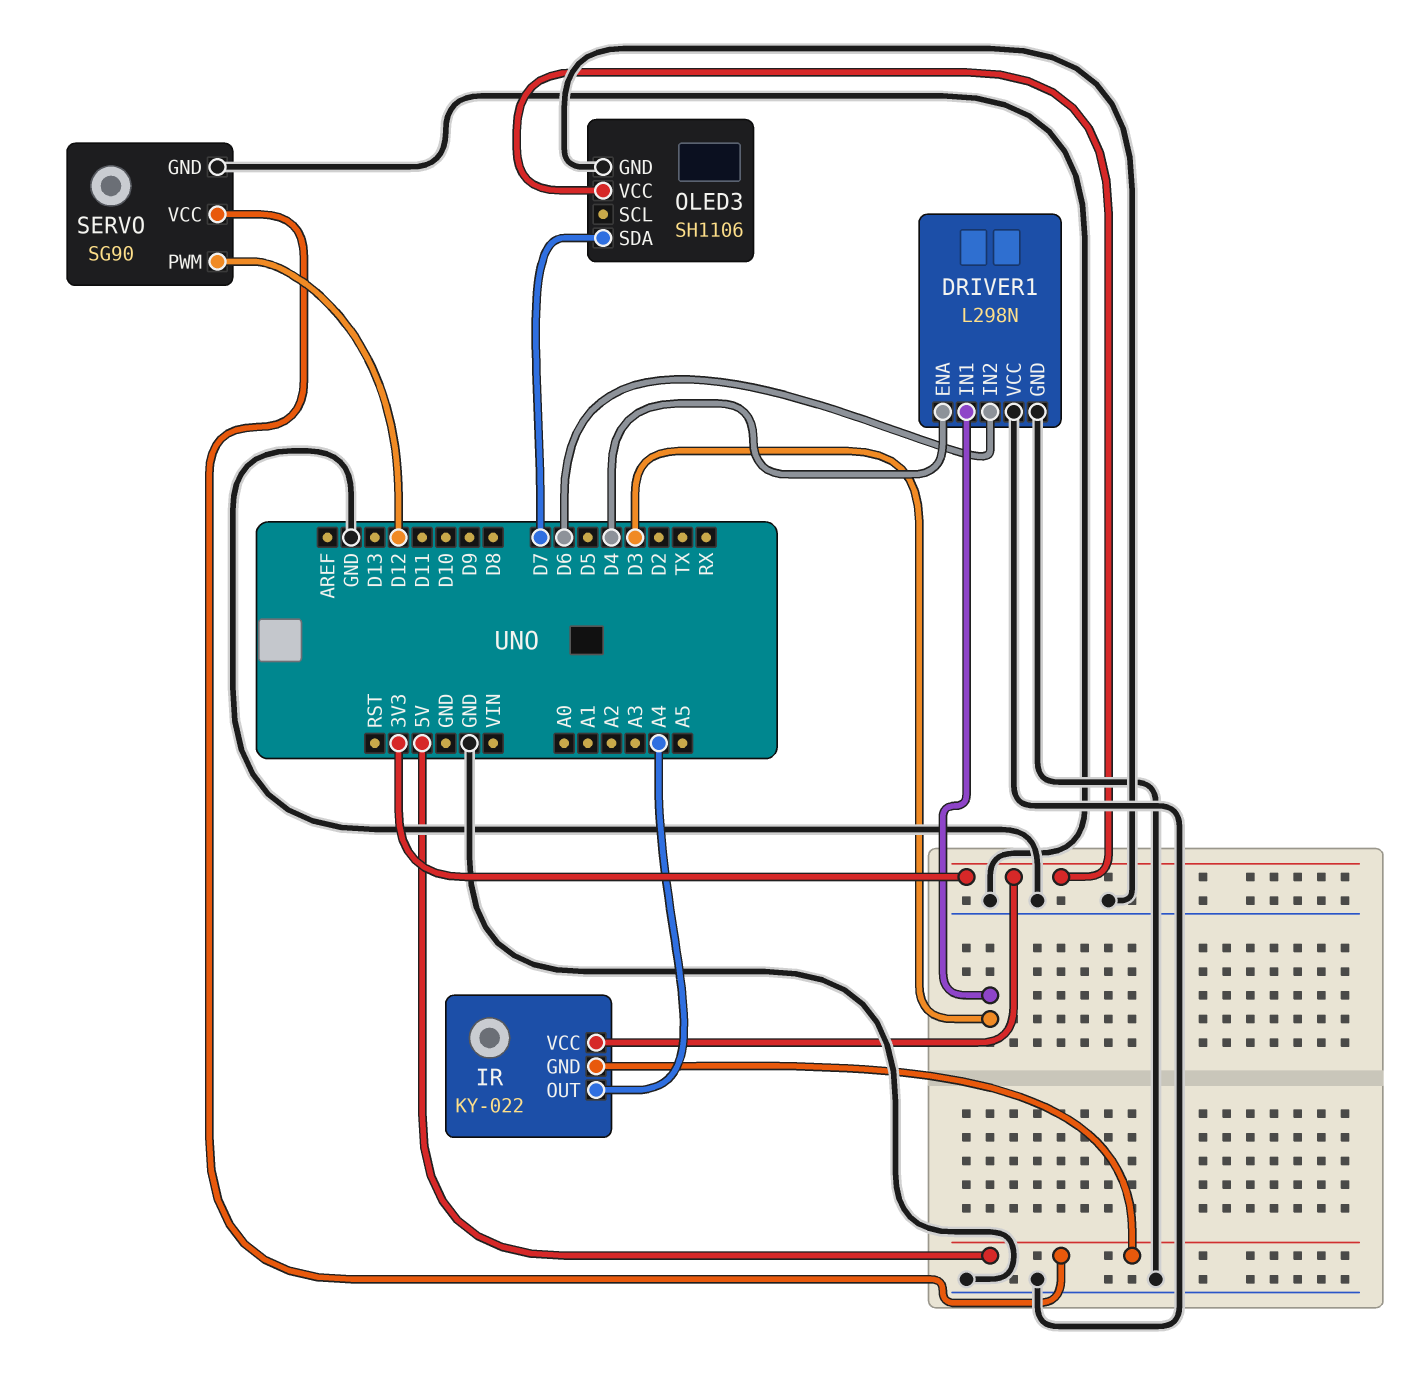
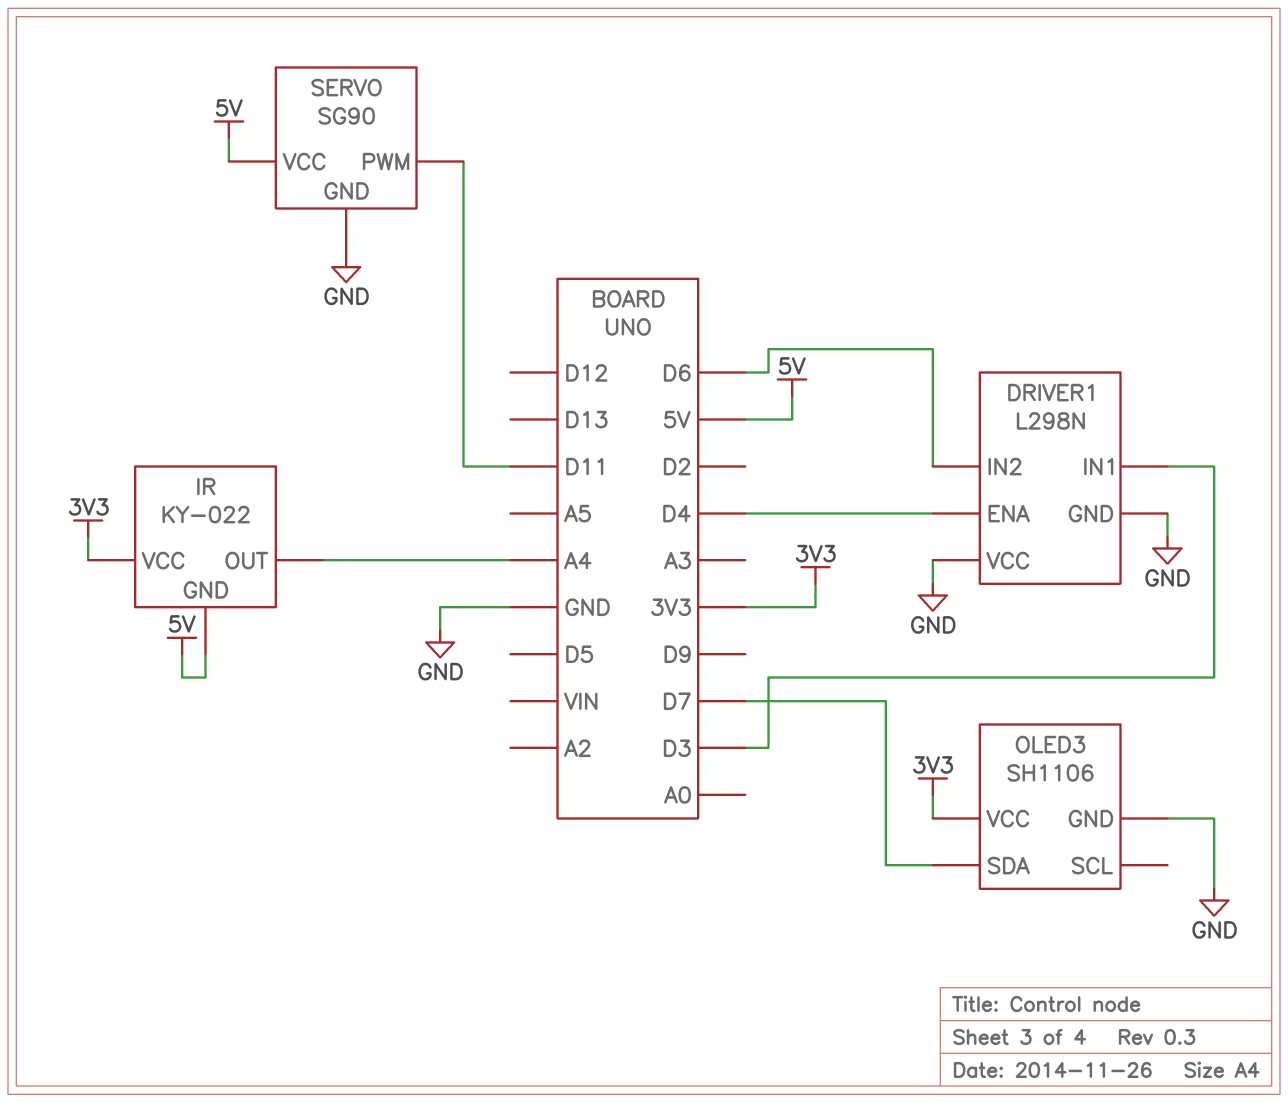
SERVO pin PWM: D12 -> D11

